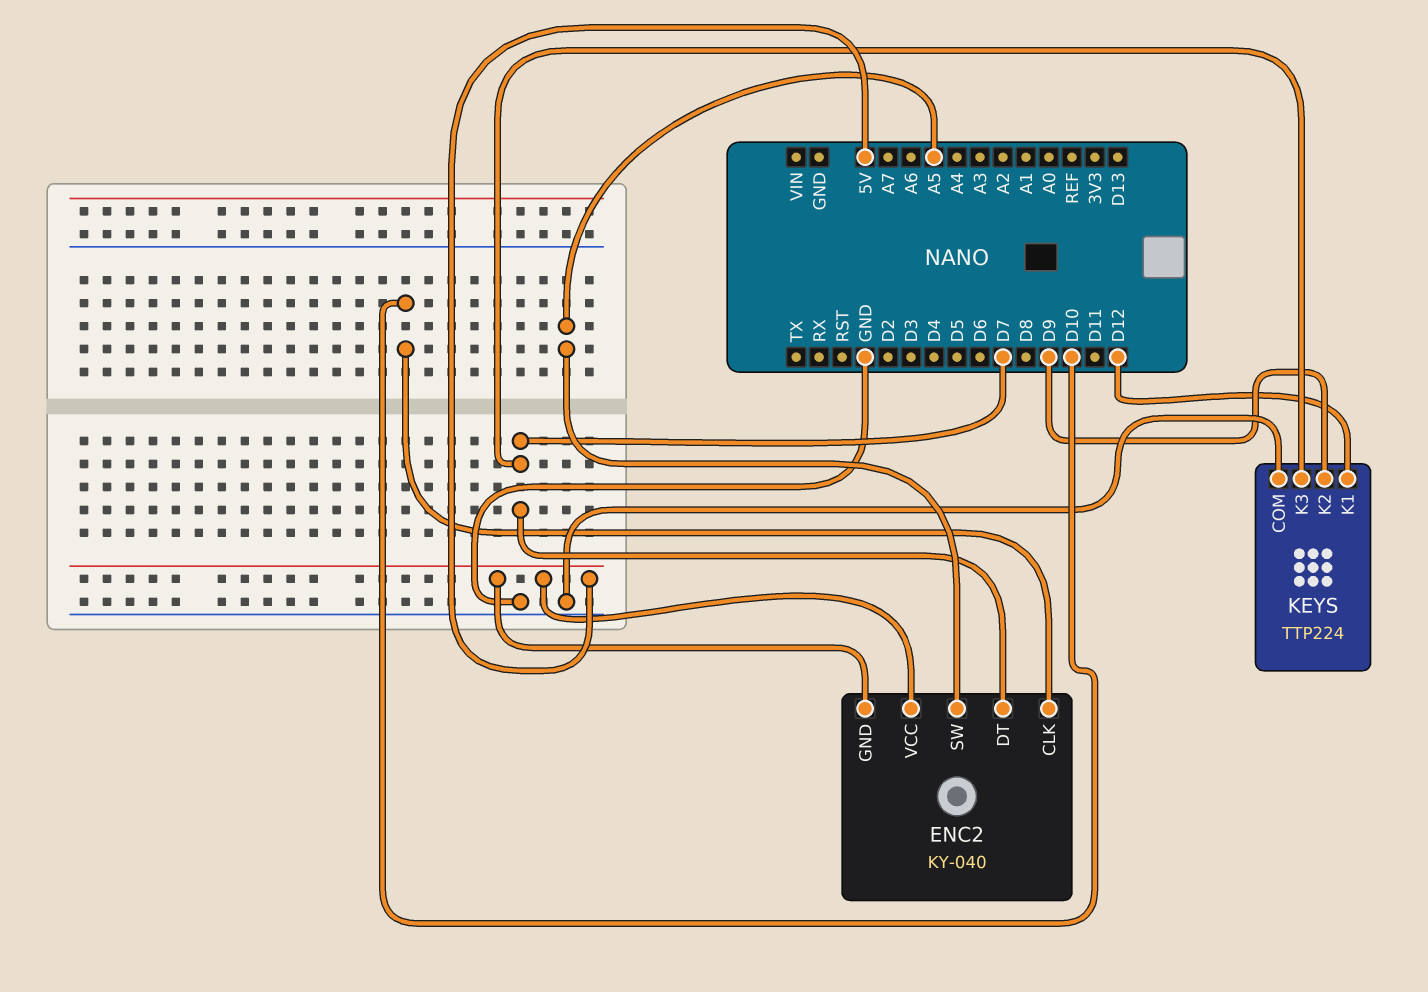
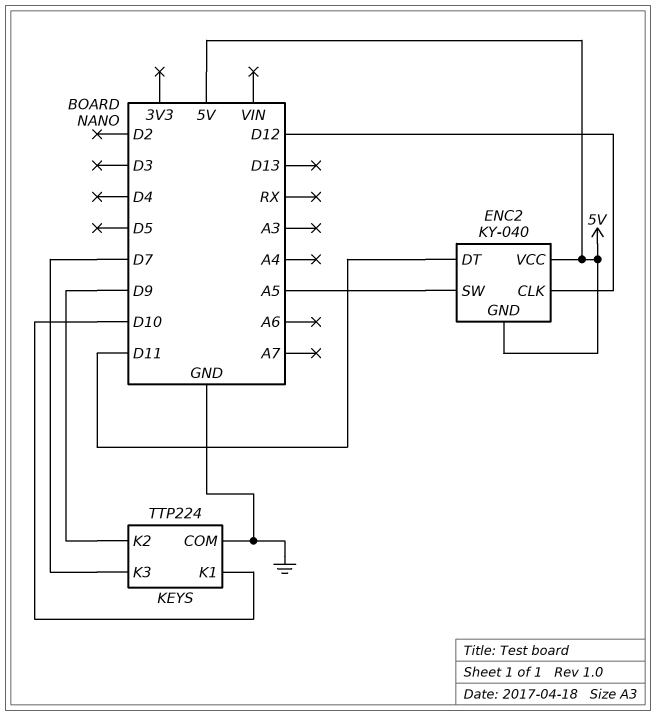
ENC2 pin CLK: D10 -> D12
ENC2 pin DT: D7 -> D11
KEYS pin K1: D12 -> D10

